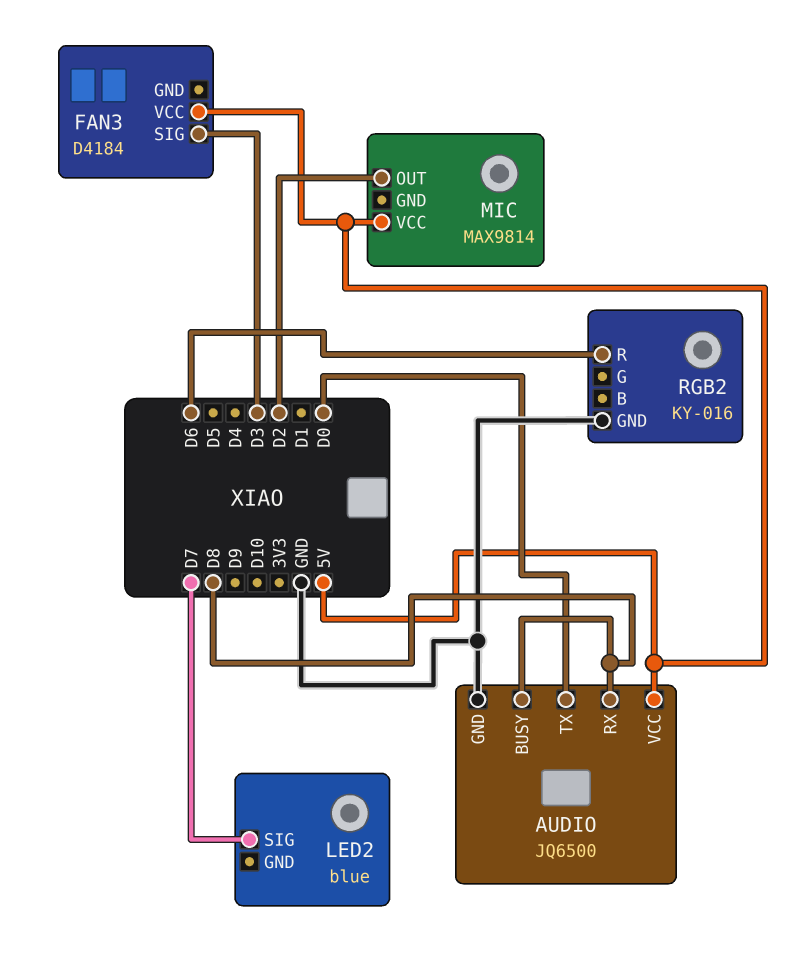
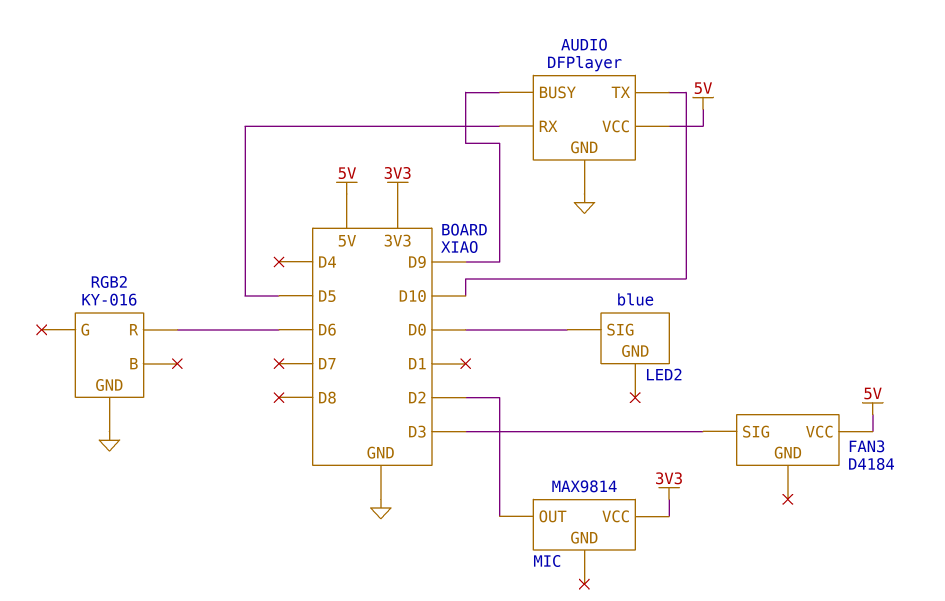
AUDIO: JQ6500 -> DFPlayer
AUDIO pin BUSY: D8 -> D9
AUDIO pin RX: D8 -> D5
AUDIO pin TX: D0 -> D10
LED2 pin SIG: D7 -> D0
MIC pin VCC: 5V -> 3V3

